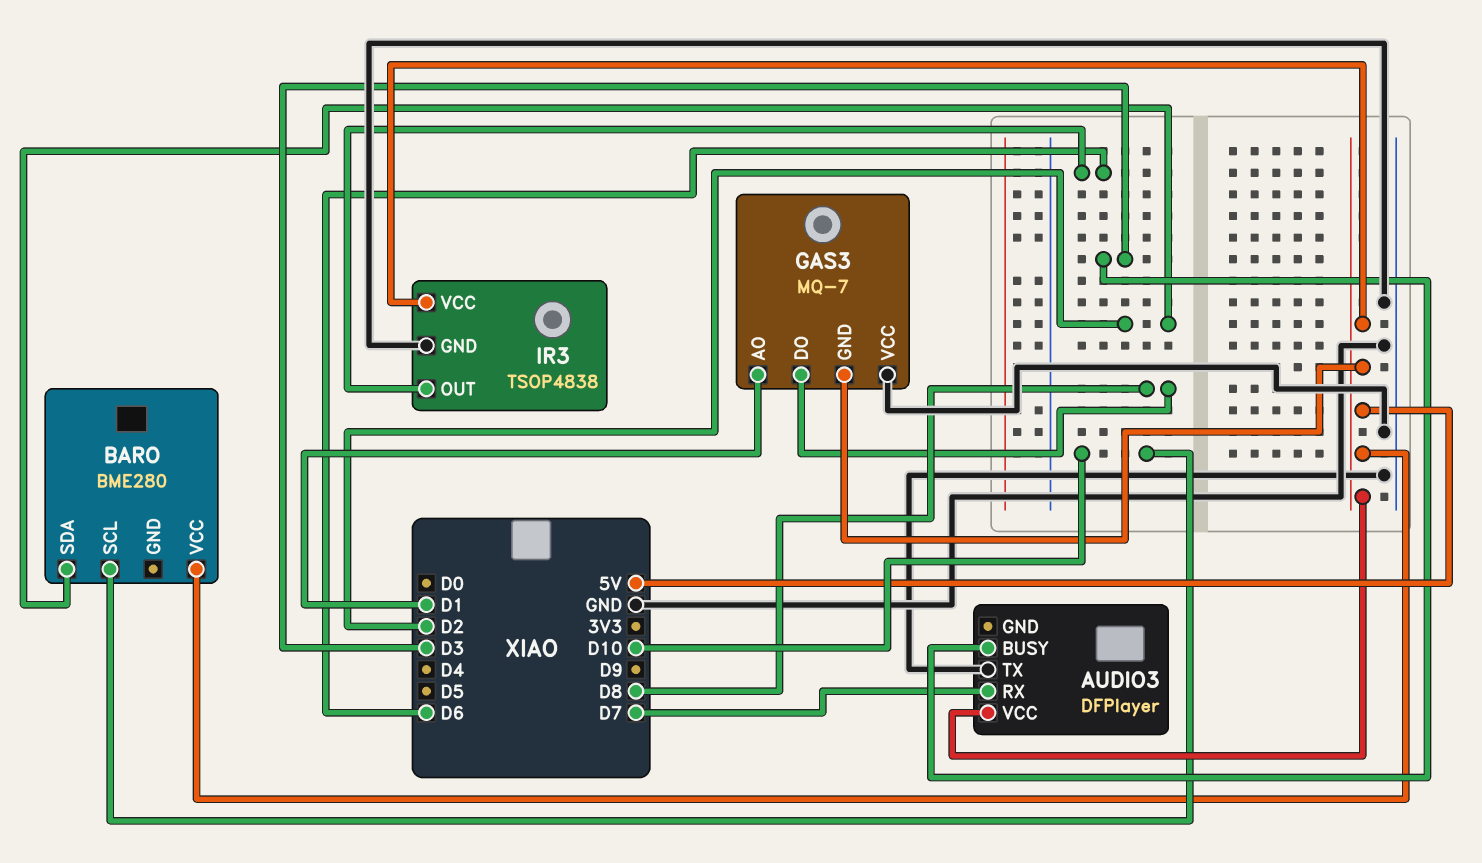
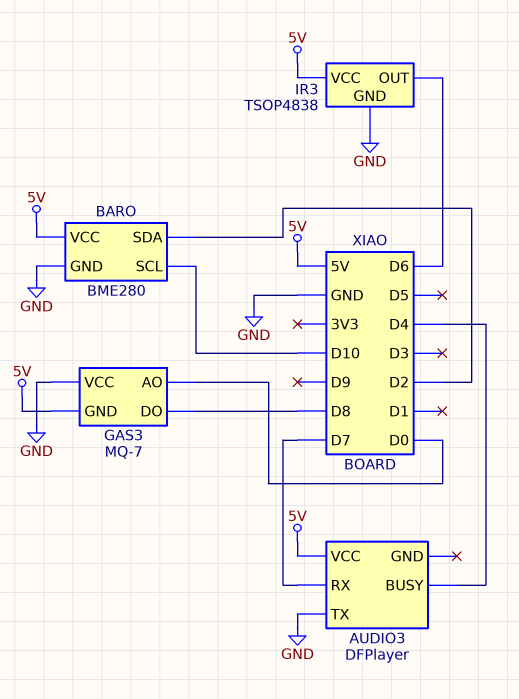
AUDIO3 pin BUSY: D3 -> D4
BARO pin GND: none -> GND
GAS3 pin AO: D1 -> D0

